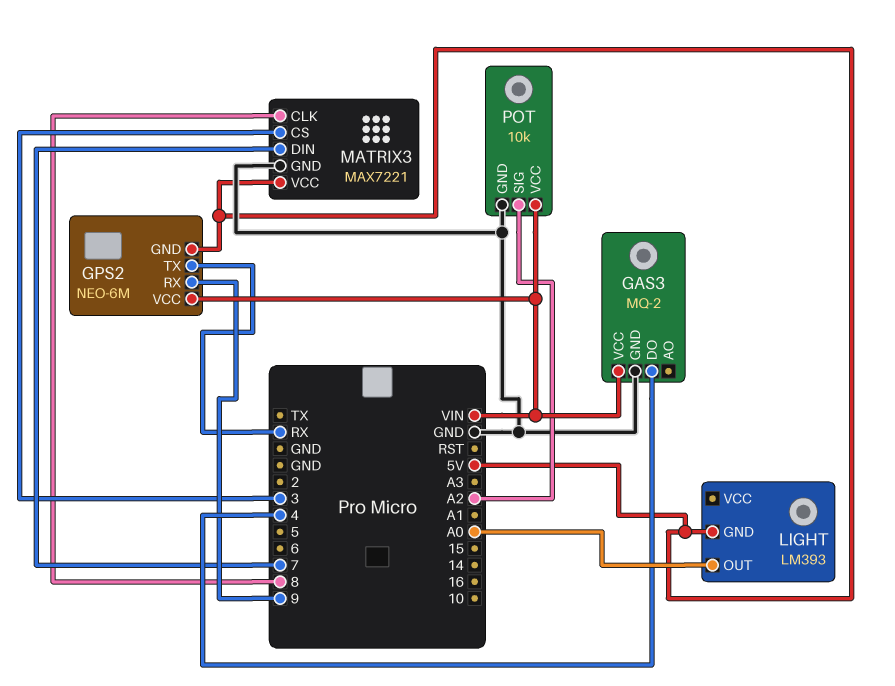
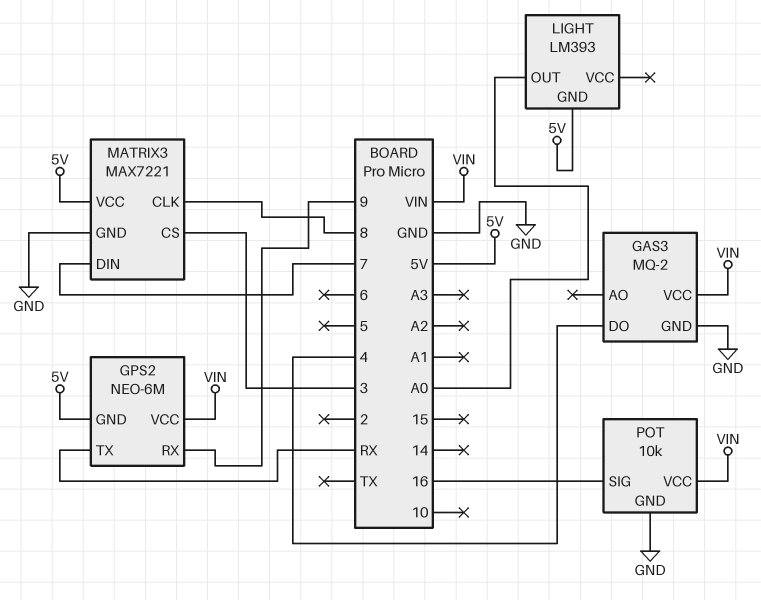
POT pin SIG: A2 -> 16

